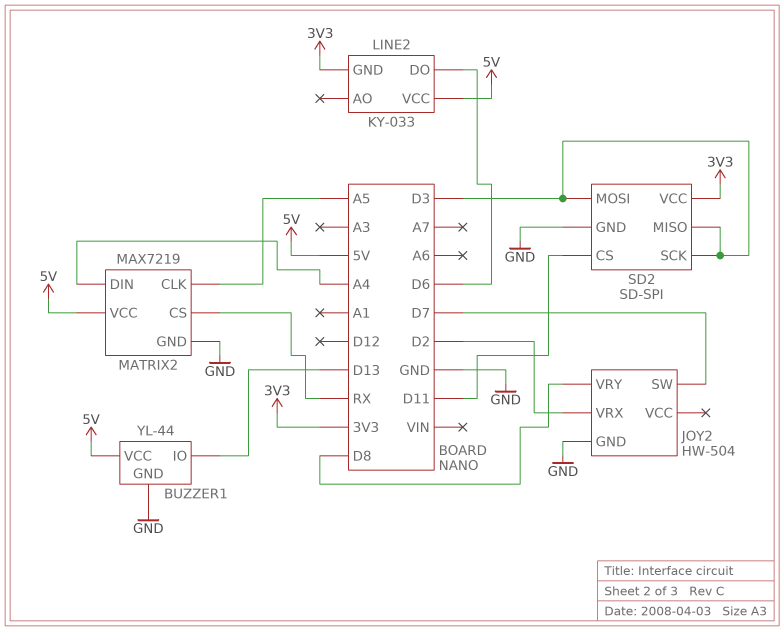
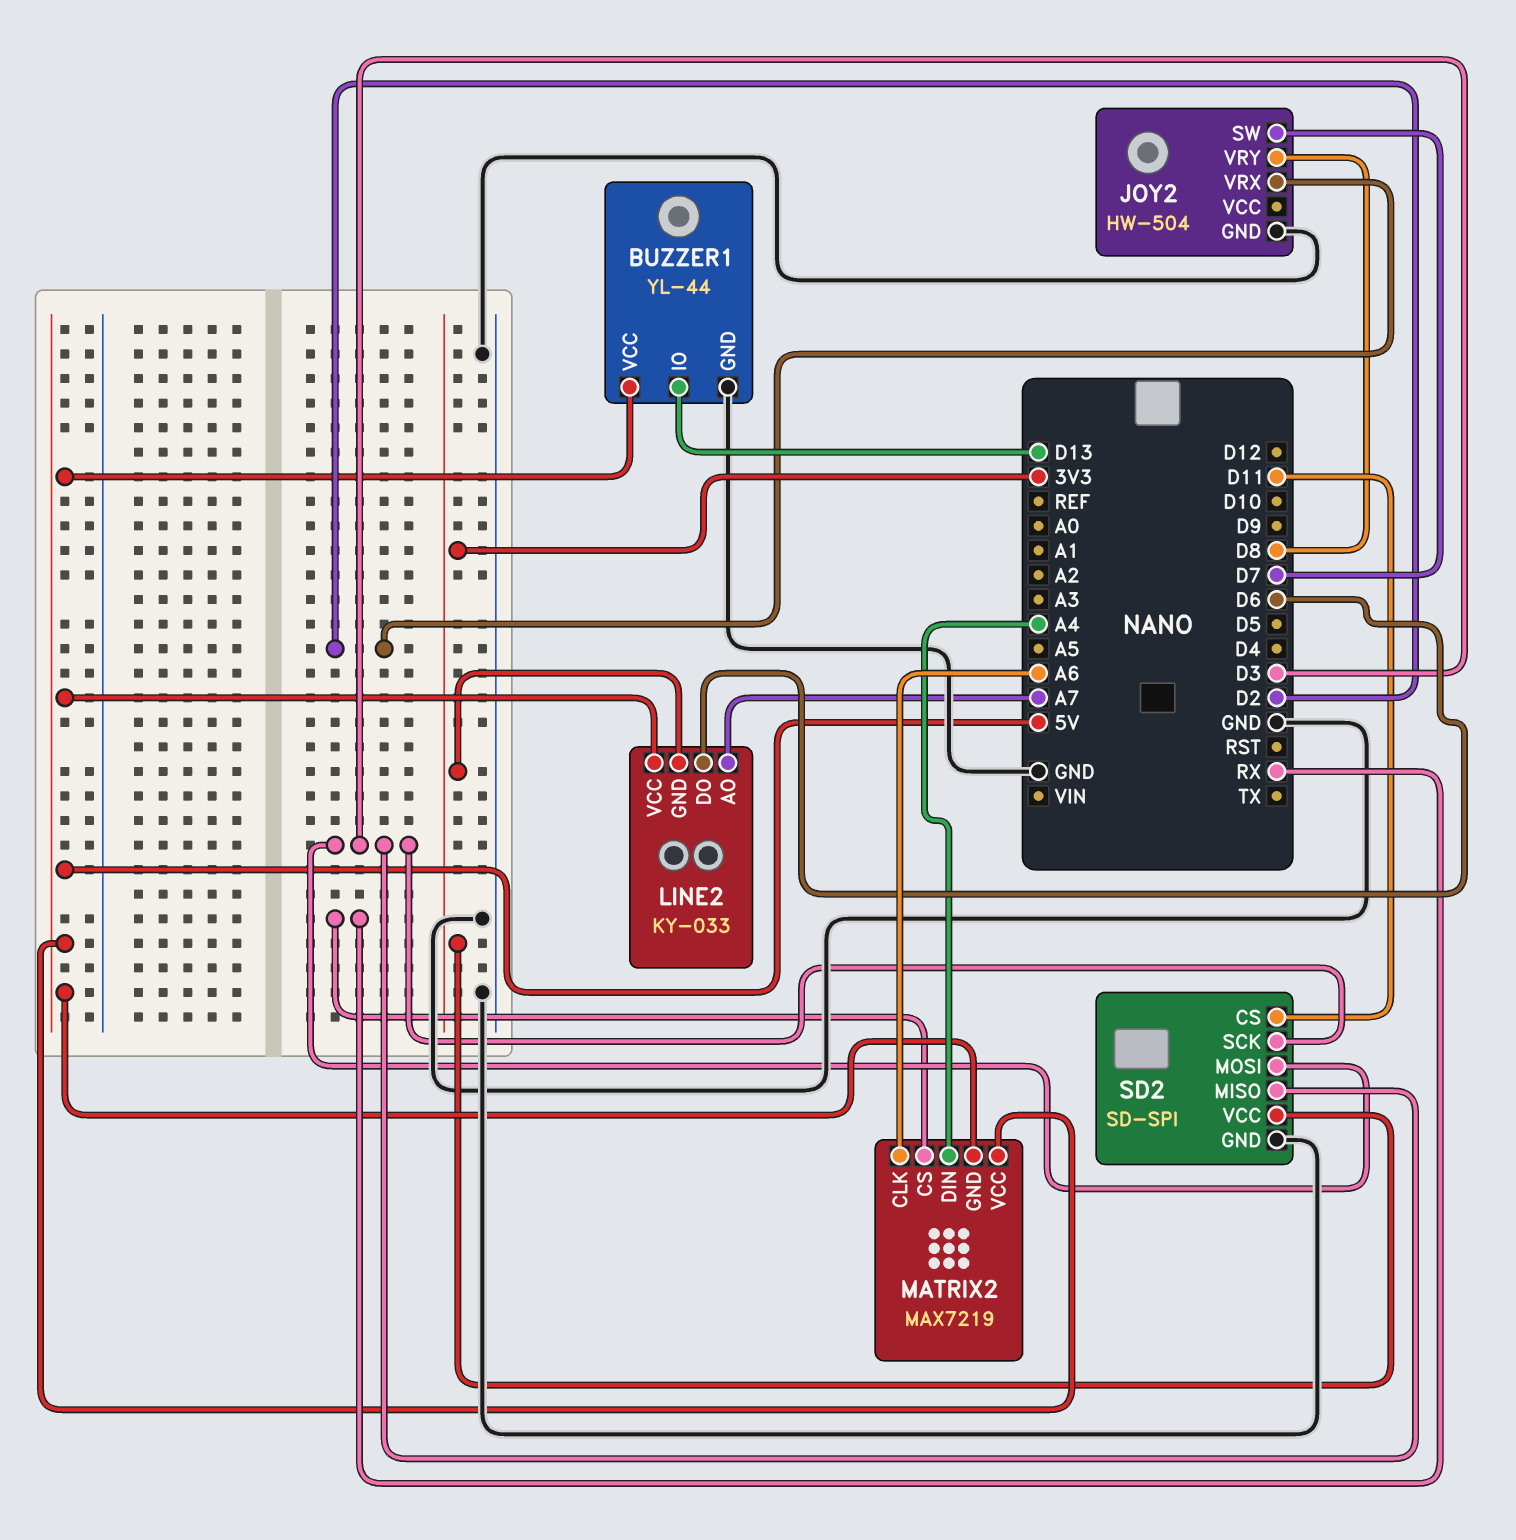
LINE2 pin AO: none -> A7
MATRIX2 pin CLK: A5 -> A6
MATRIX2 pin GND: GND -> 5V

